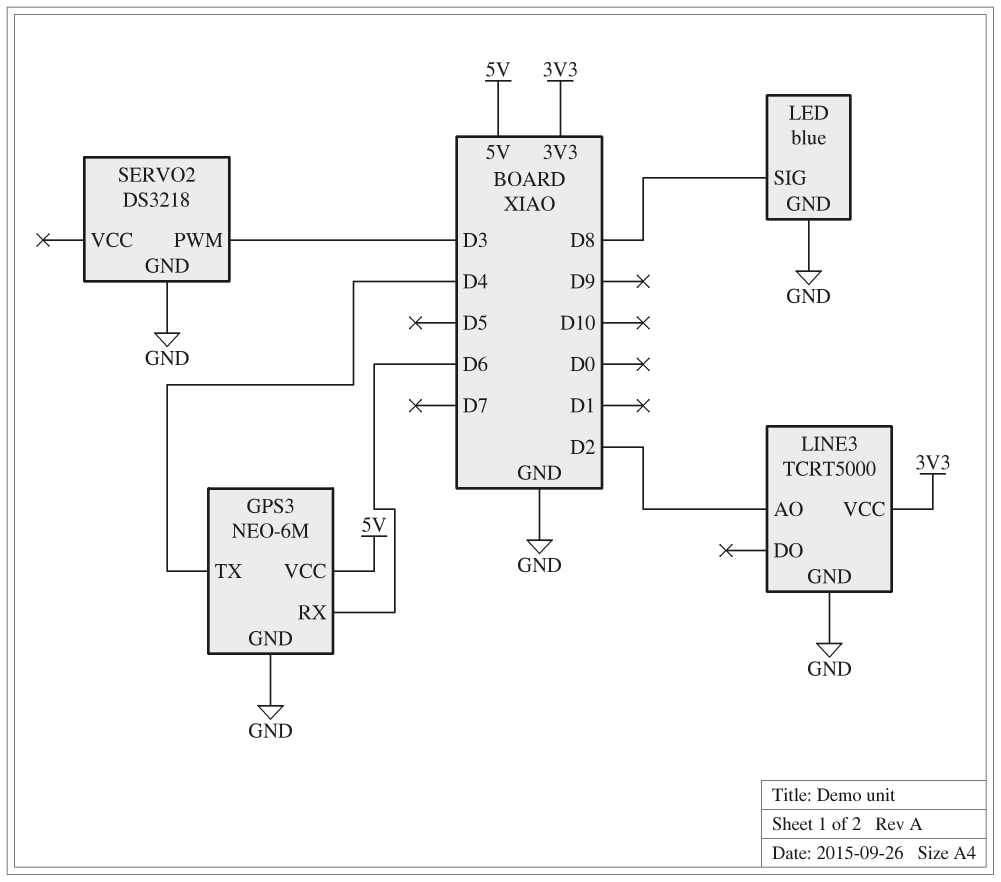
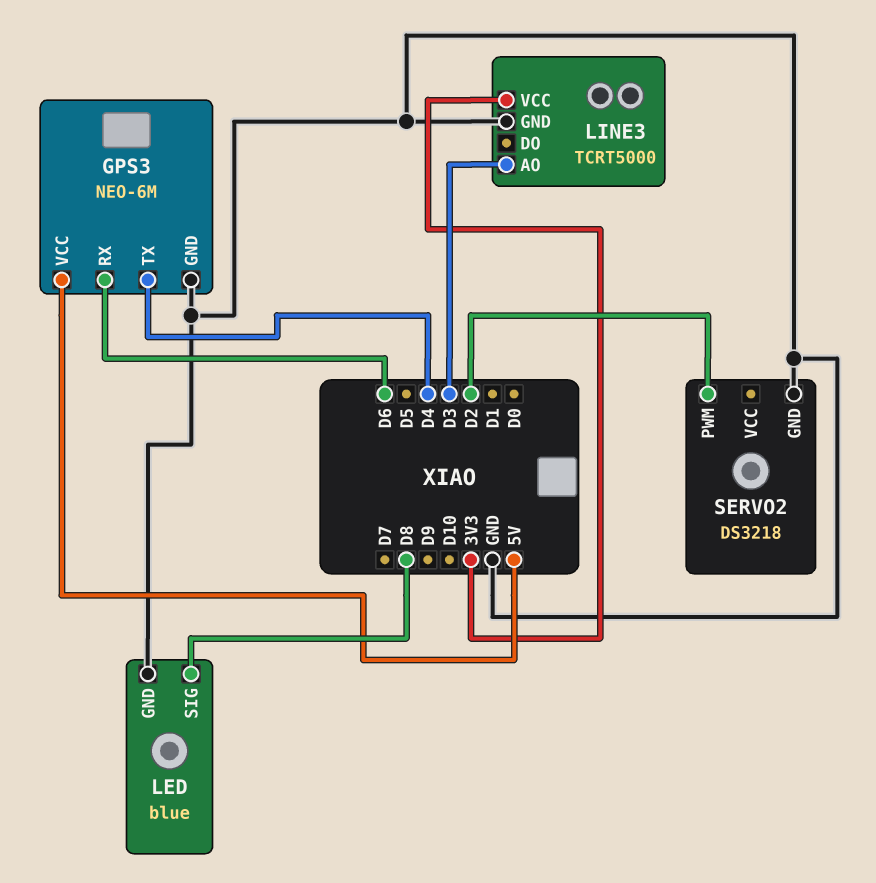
LINE3 pin AO: D2 -> D3
SERVO2 pin PWM: D3 -> D2

